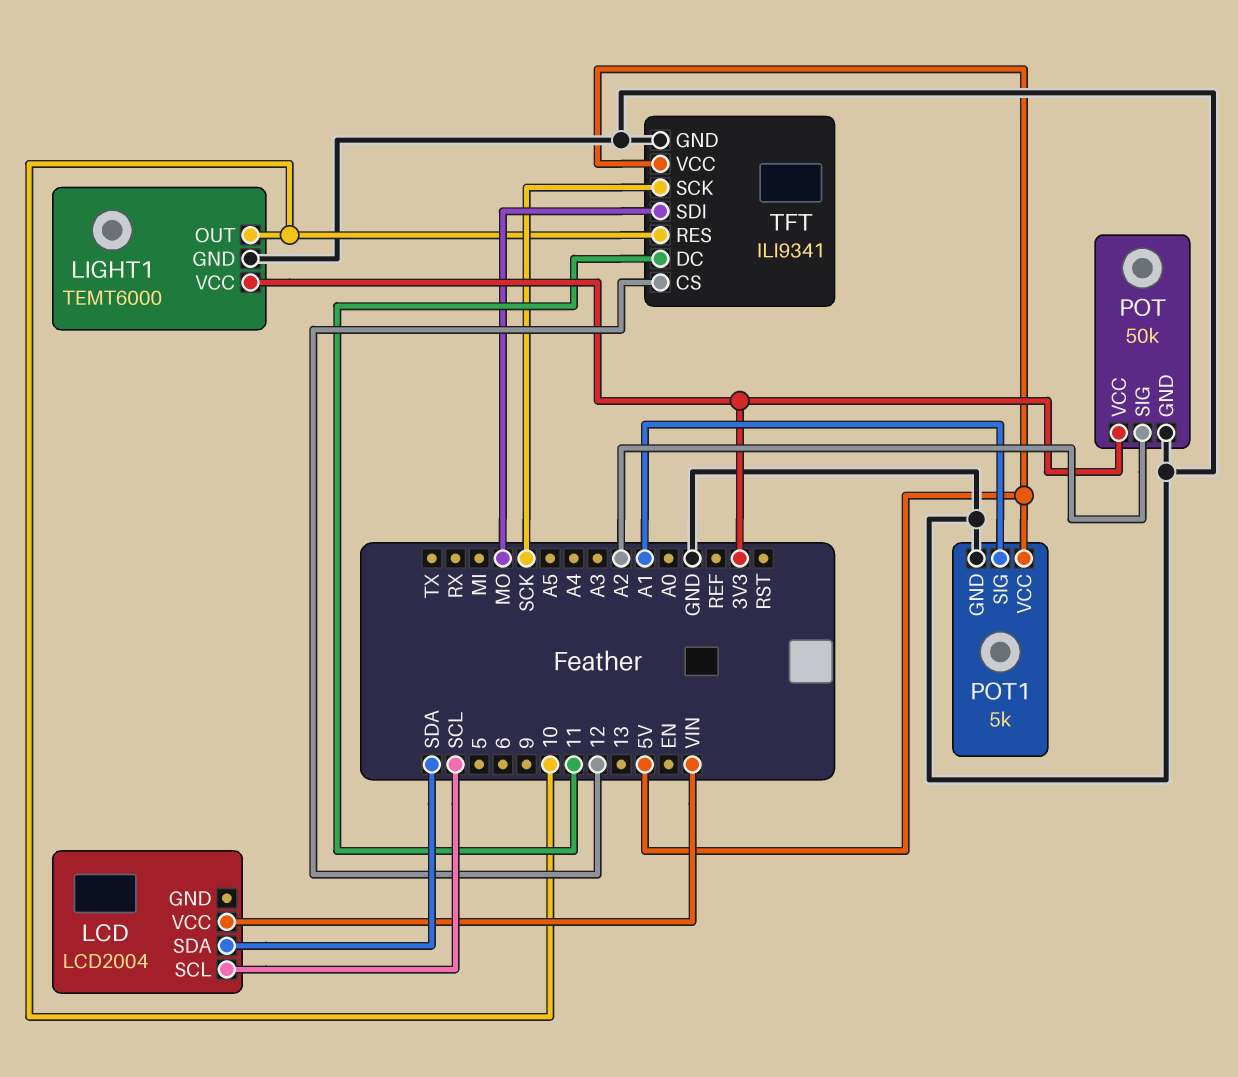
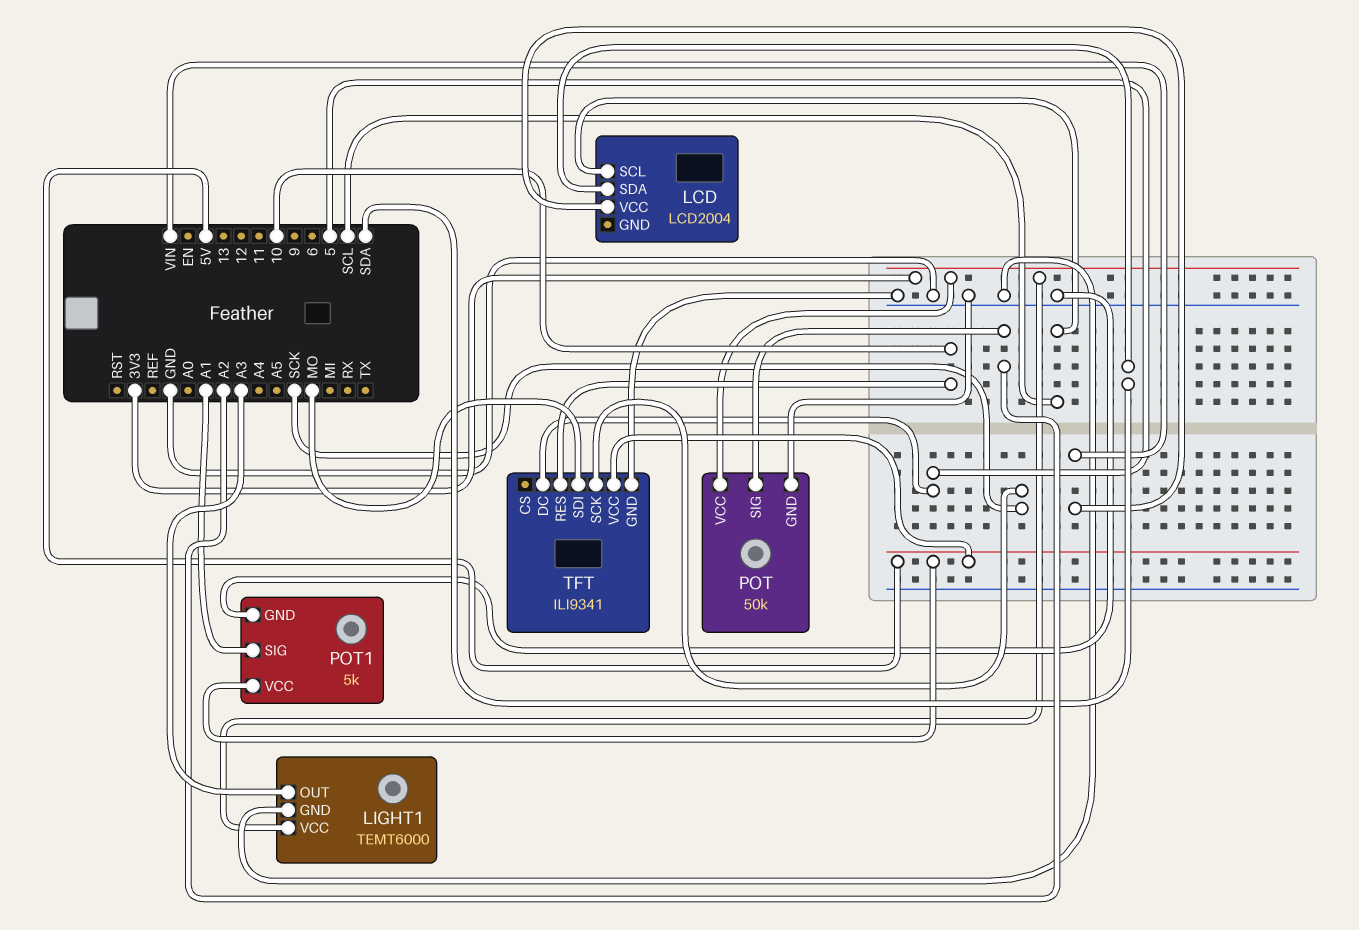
LIGHT1 pin OUT: 10 -> A3
TFT pin CS: 12 -> none
TFT pin DC: 11 -> 5

